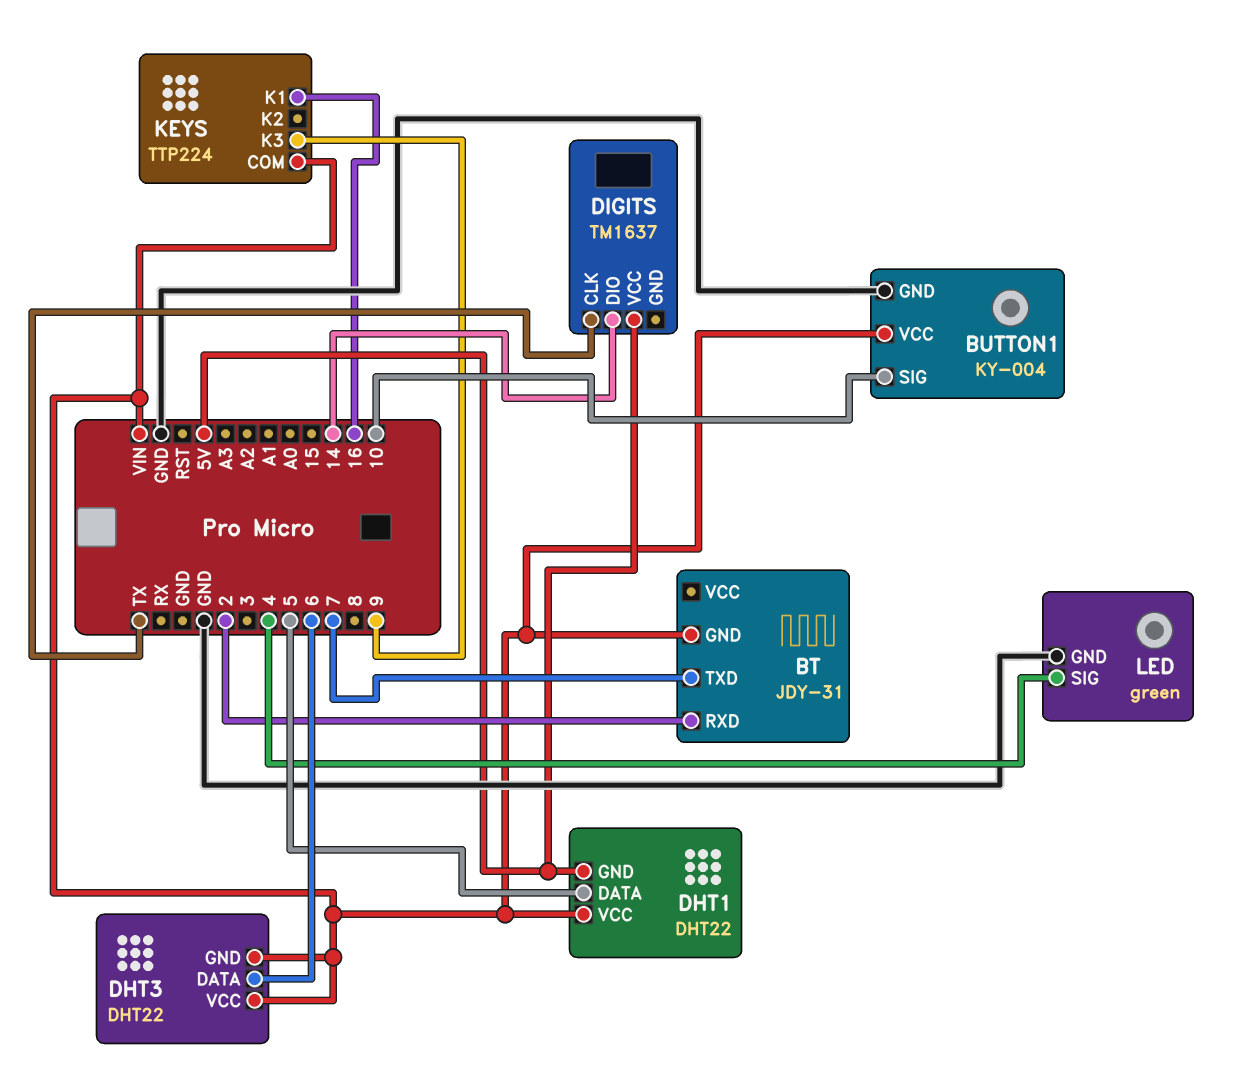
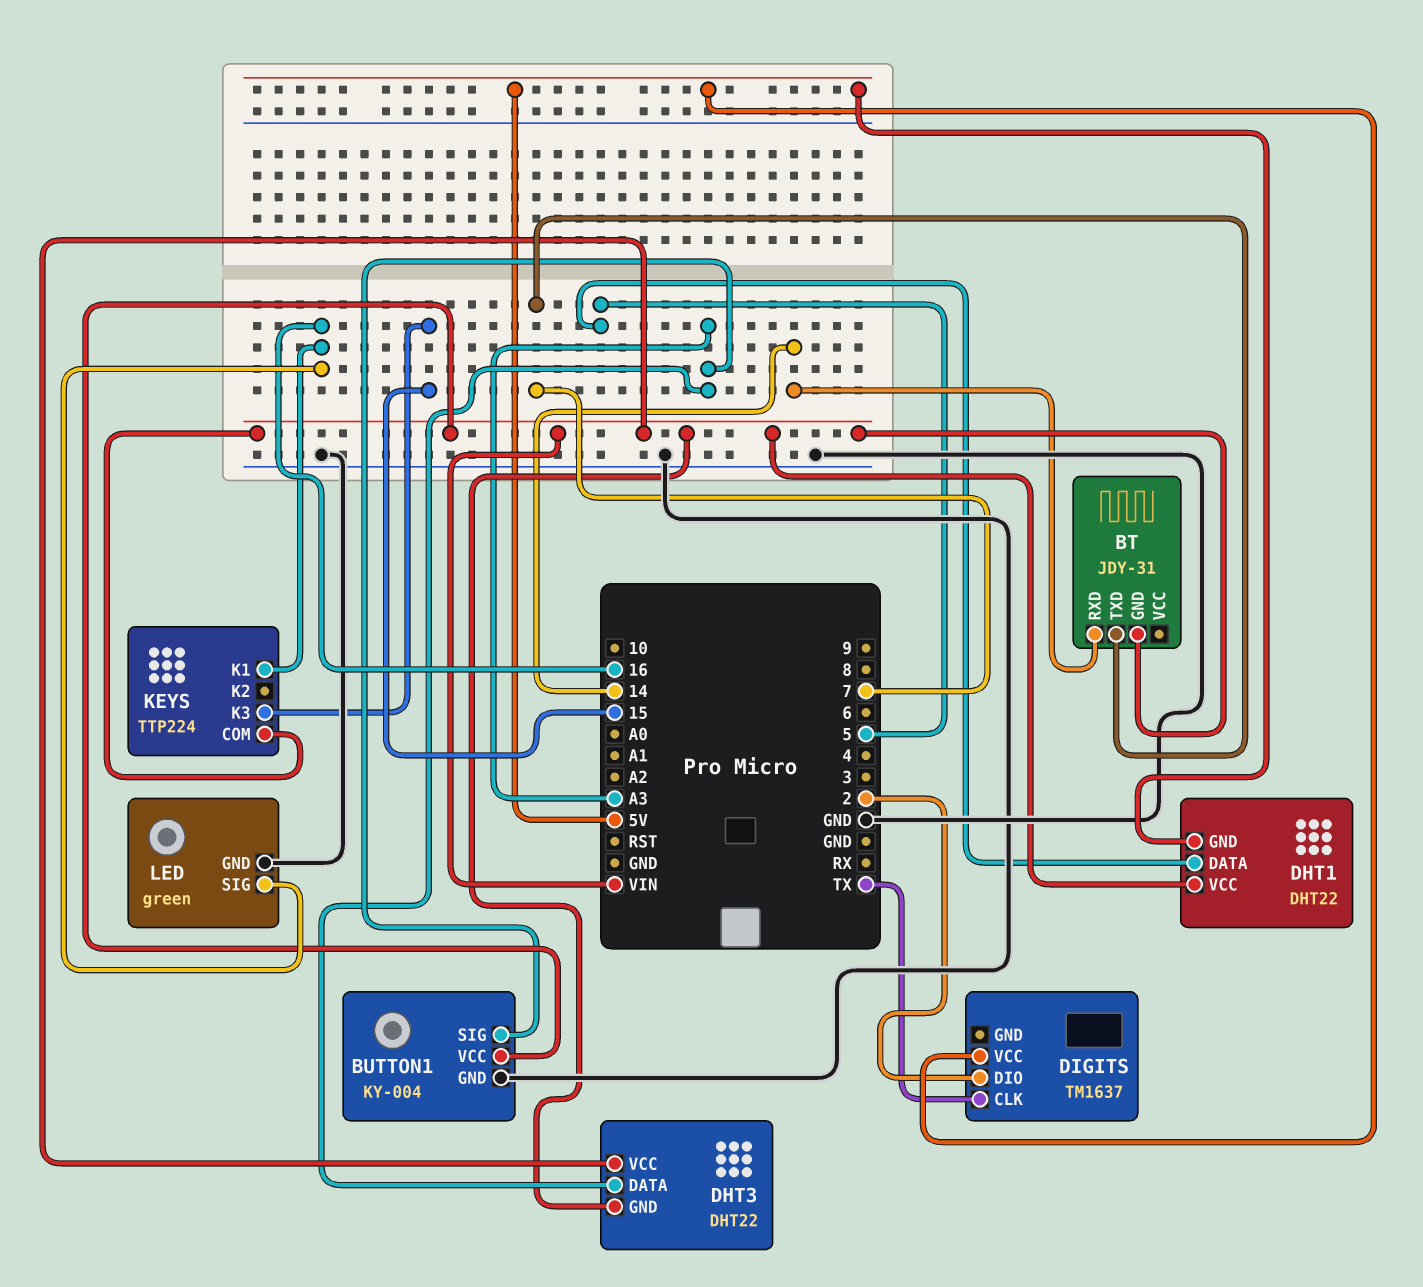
BT pin RXD: 2 -> 14
BUTTON1 pin SIG: 10 -> A3
DHT3 pin DATA: 6 -> A3
DIGITS pin DIO: 14 -> 2
KEYS pin K3: 9 -> 15
LED pin SIG: 4 -> 16

